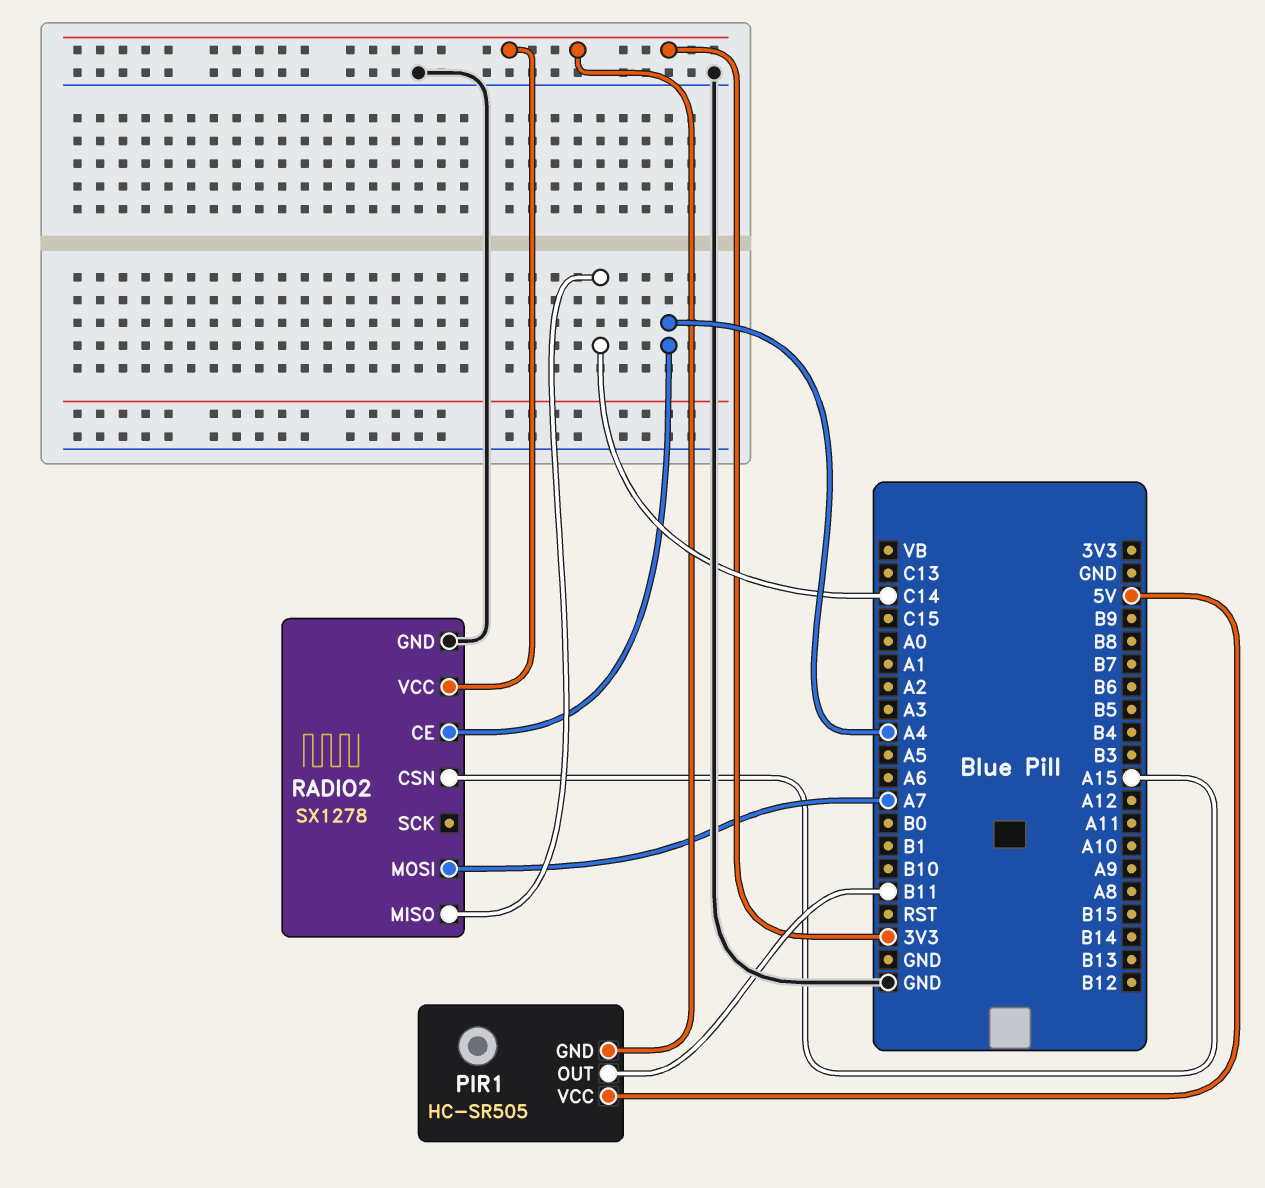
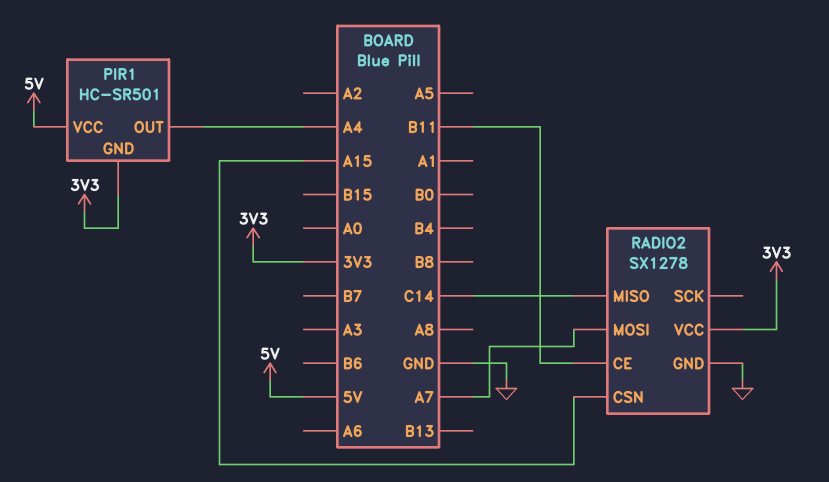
PIR1: HC-SR505 -> HC-SR501
PIR1 pin OUT: B11 -> A4
RADIO2 pin CE: A4 -> B11

